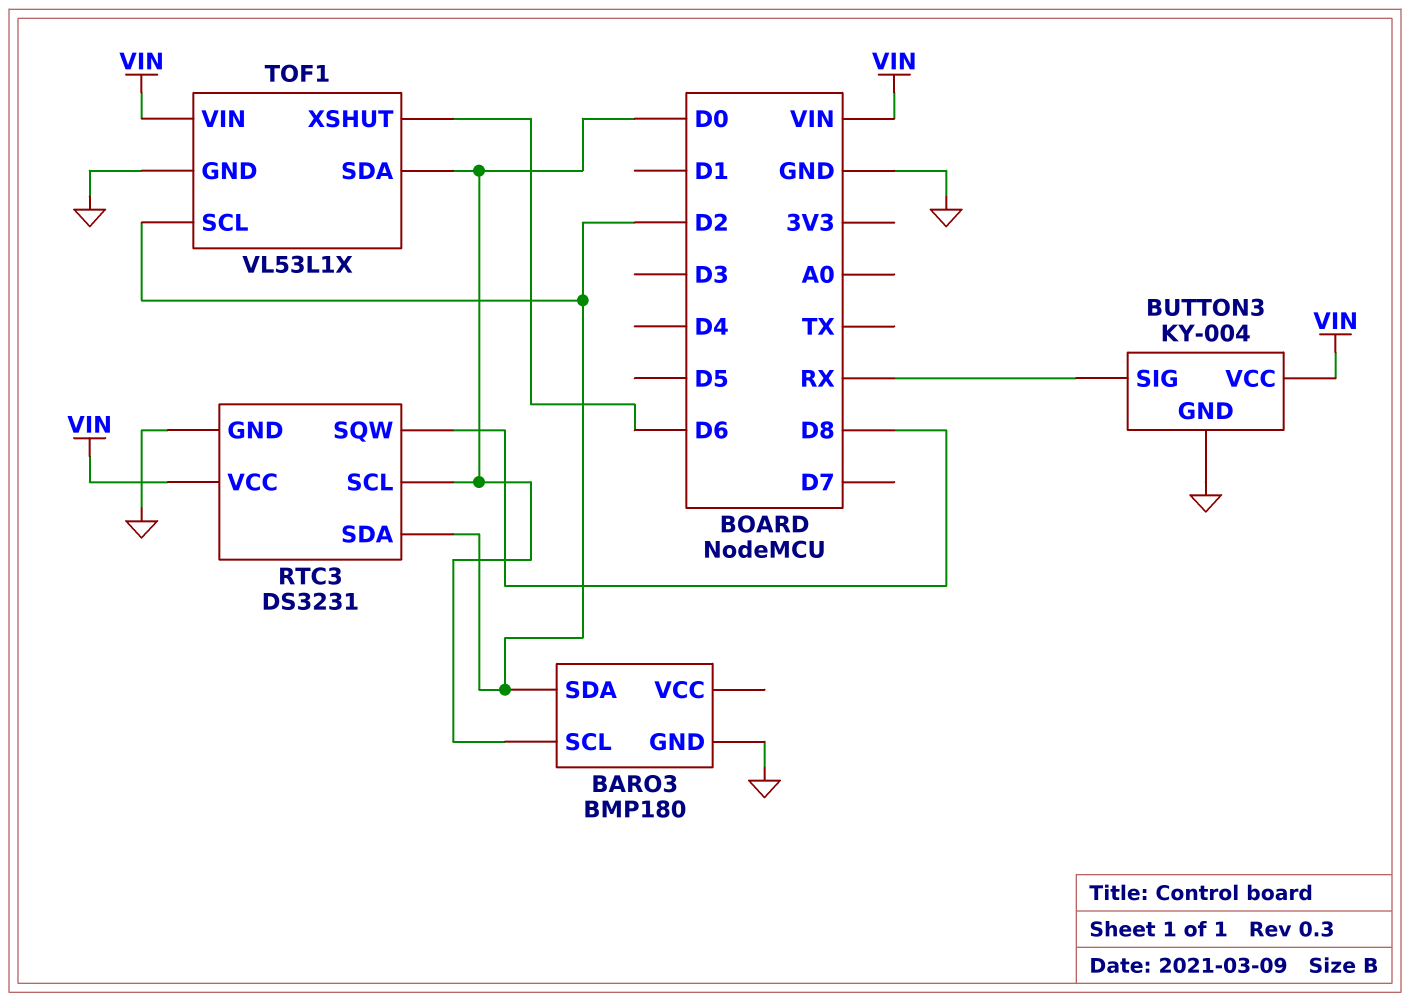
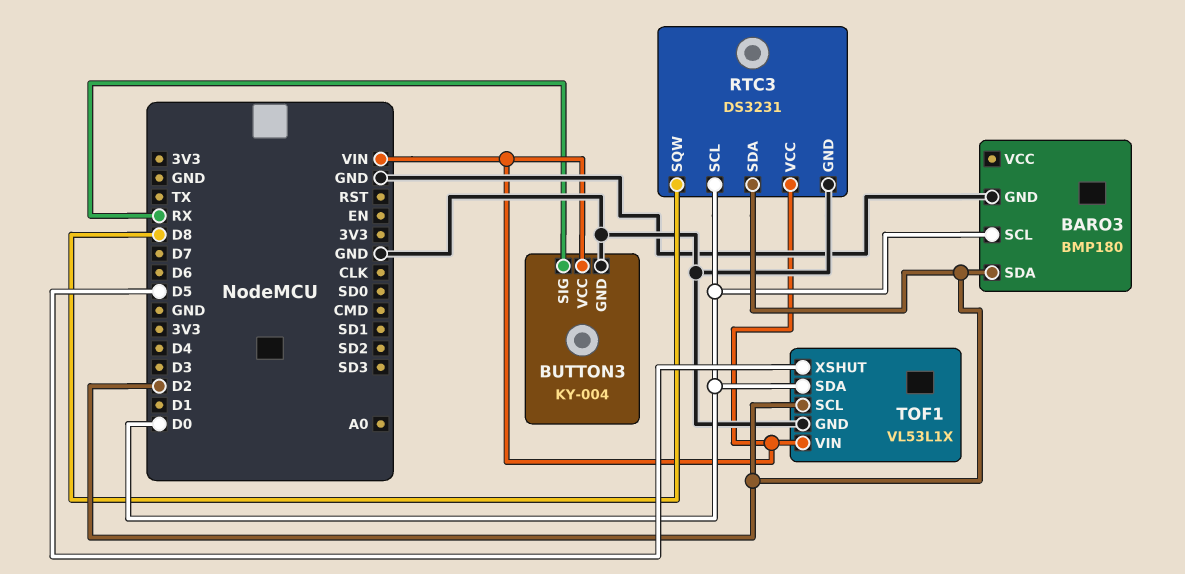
TOF1 pin XSHUT: D6 -> D5

